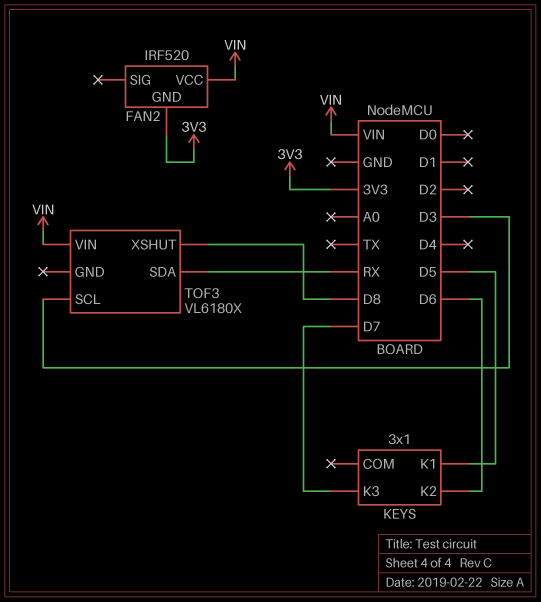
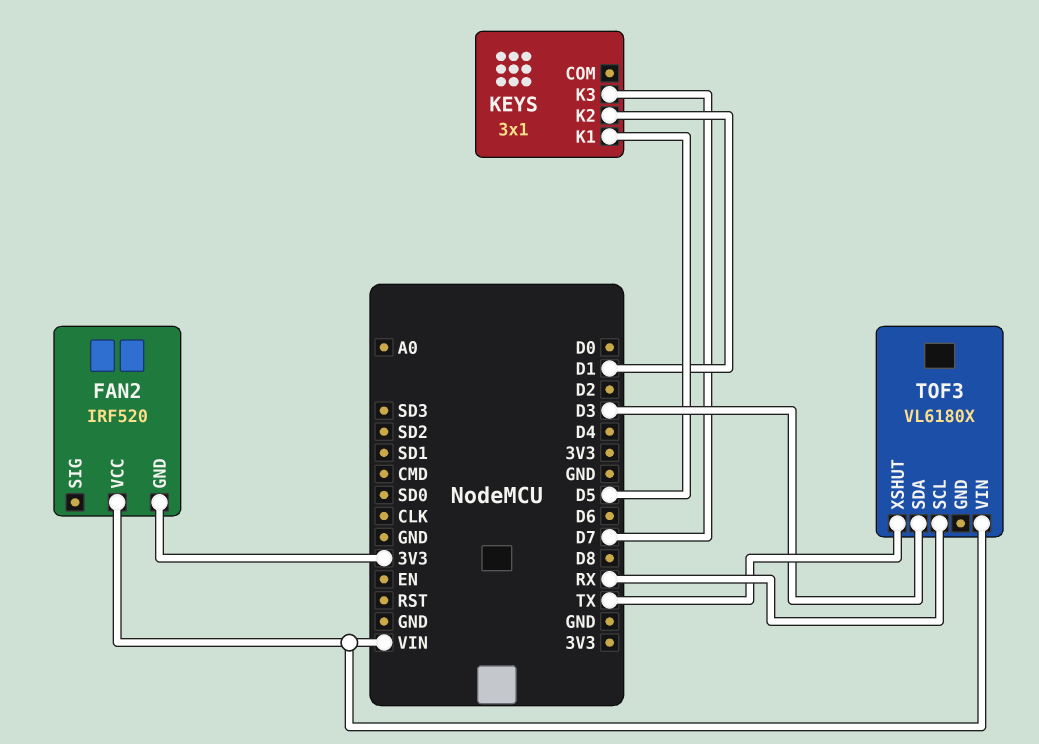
KEYS pin K2: D6 -> D1
TOF3 pin SCL: D3 -> RX
TOF3 pin SDA: RX -> D3
TOF3 pin XSHUT: D8 -> TX

